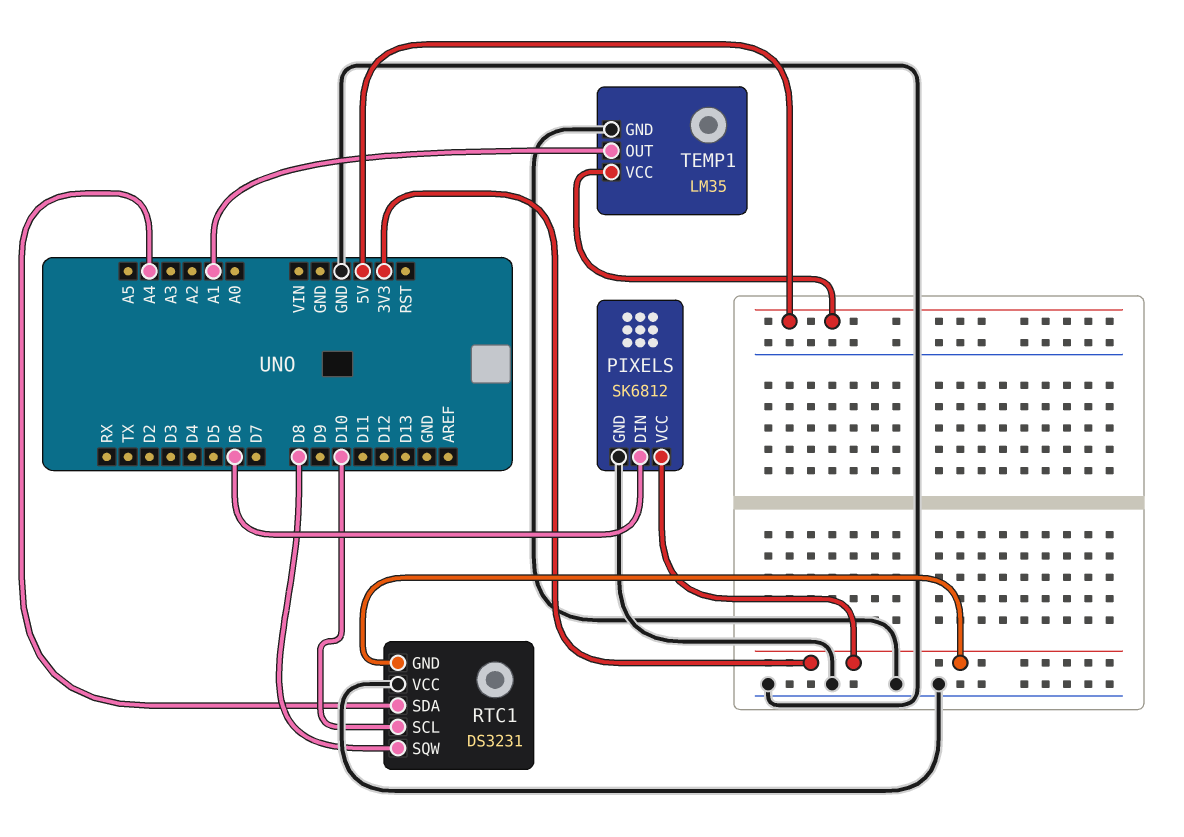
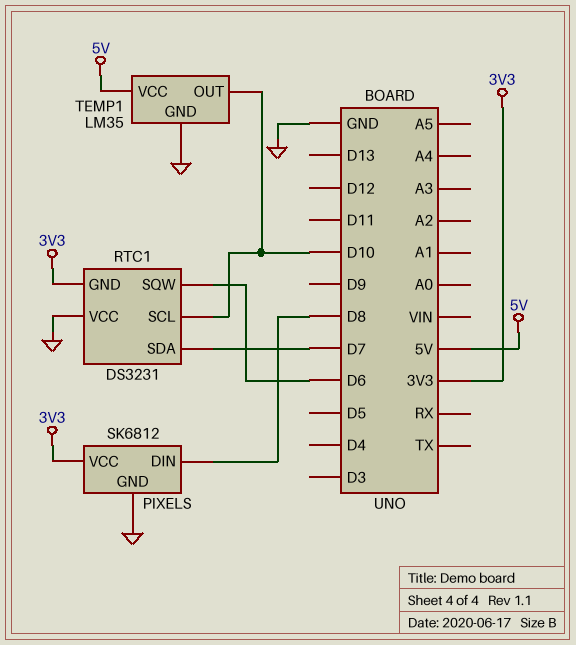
PIXELS pin DIN: D6 -> D8
RTC1 pin SDA: A4 -> D7
RTC1 pin SQW: D8 -> D6
TEMP1 pin OUT: A1 -> D10

